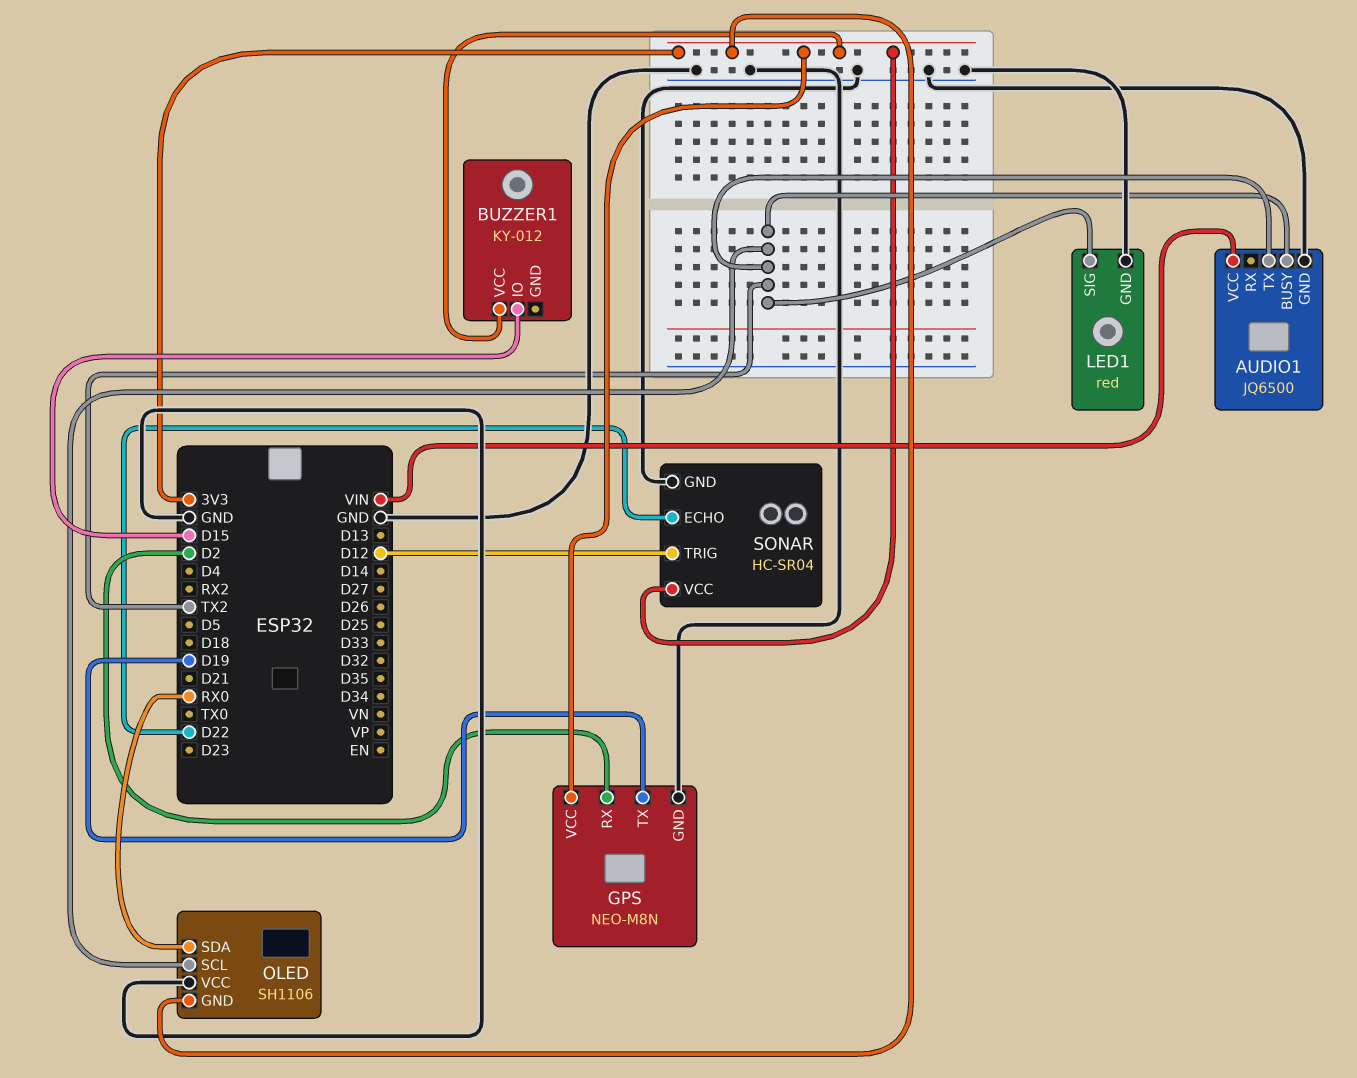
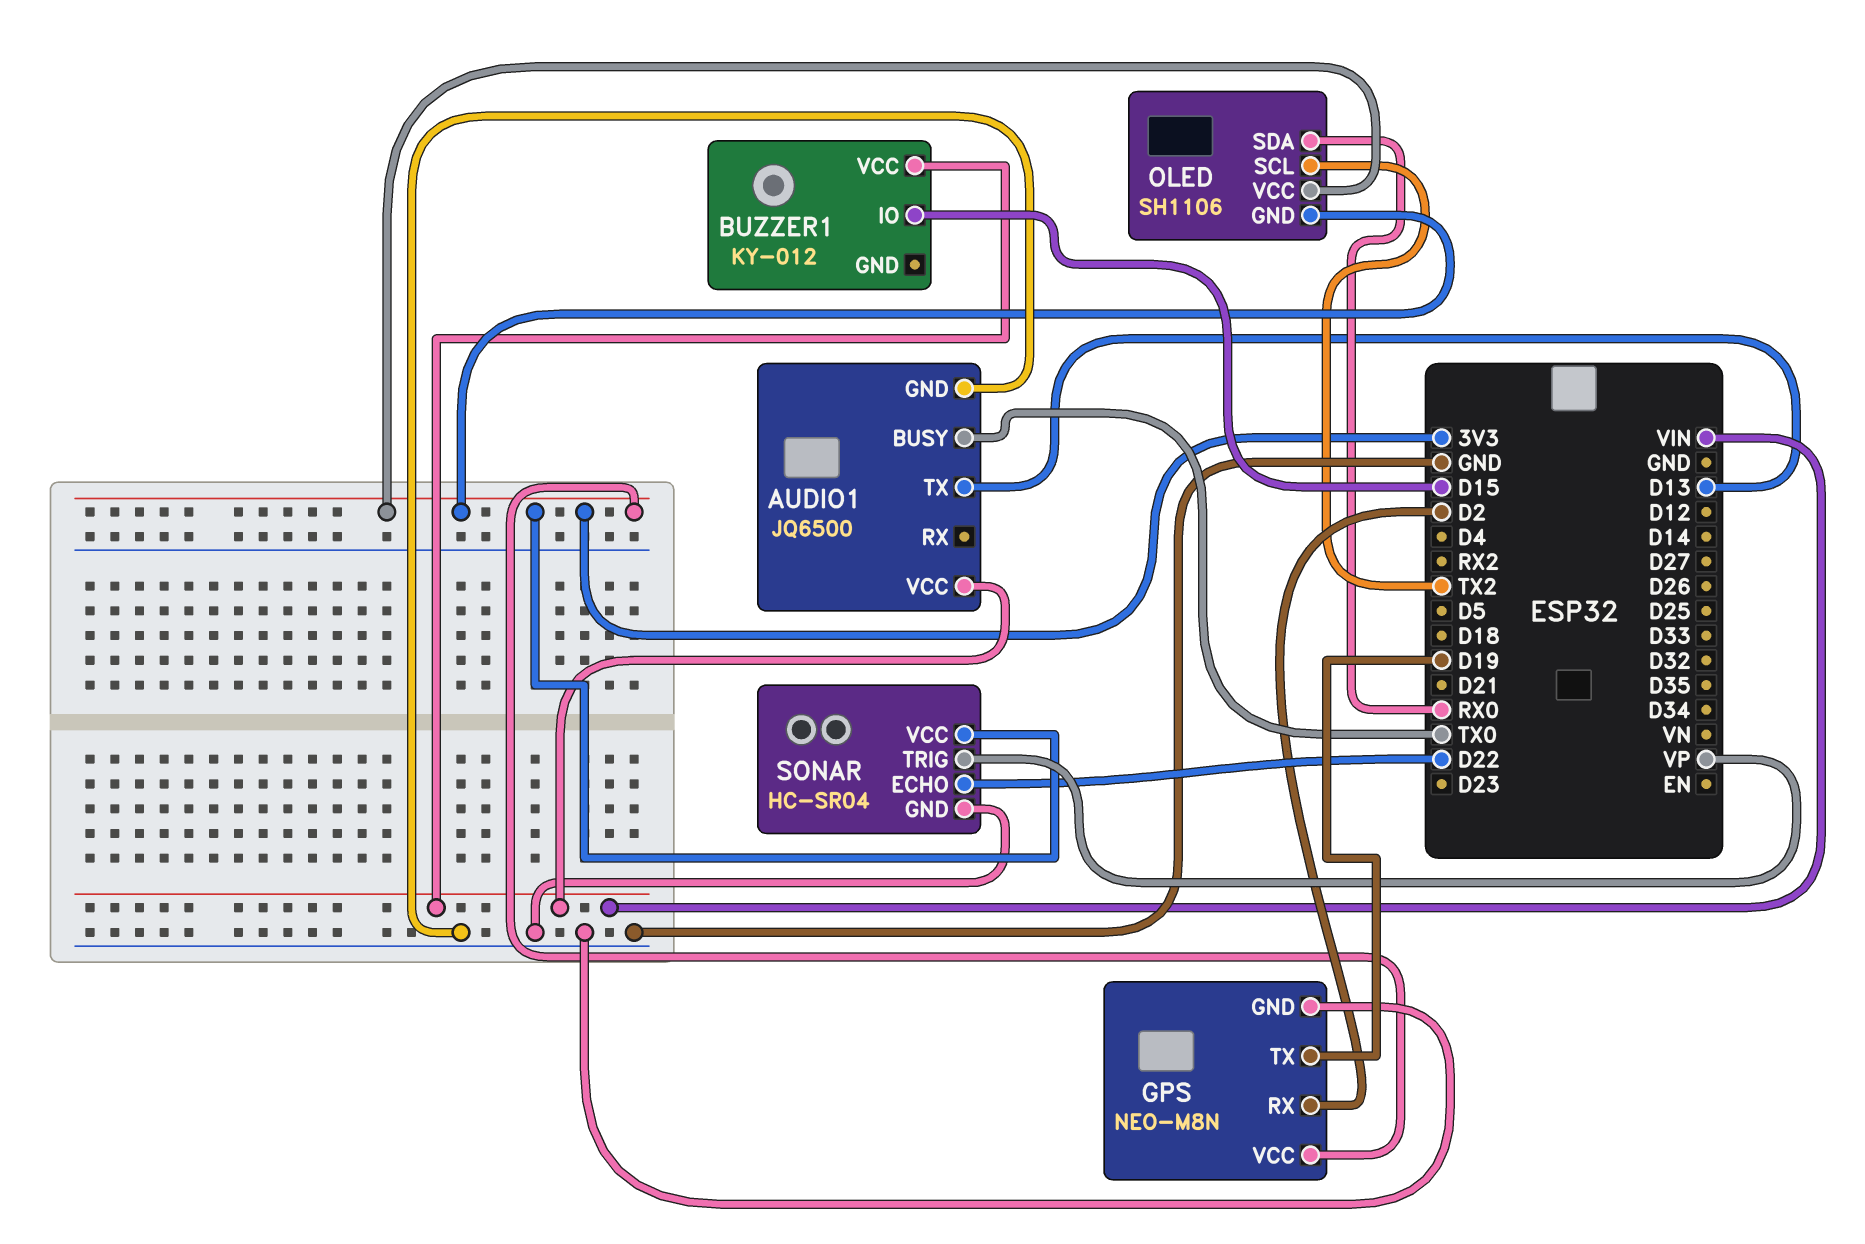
AUDIO1 pin BUSY: TX2 -> TX0
AUDIO1 pin TX: TX2 -> D13
BUZZER1 pin VCC: 3V3 -> VIN
LED1: red -> none
LED1 pin GND: GND -> none
LED1 pin SIG: TX2 -> none
OLED pin VCC: GND -> 3V3
SONAR pin TRIG: D12 -> VP

